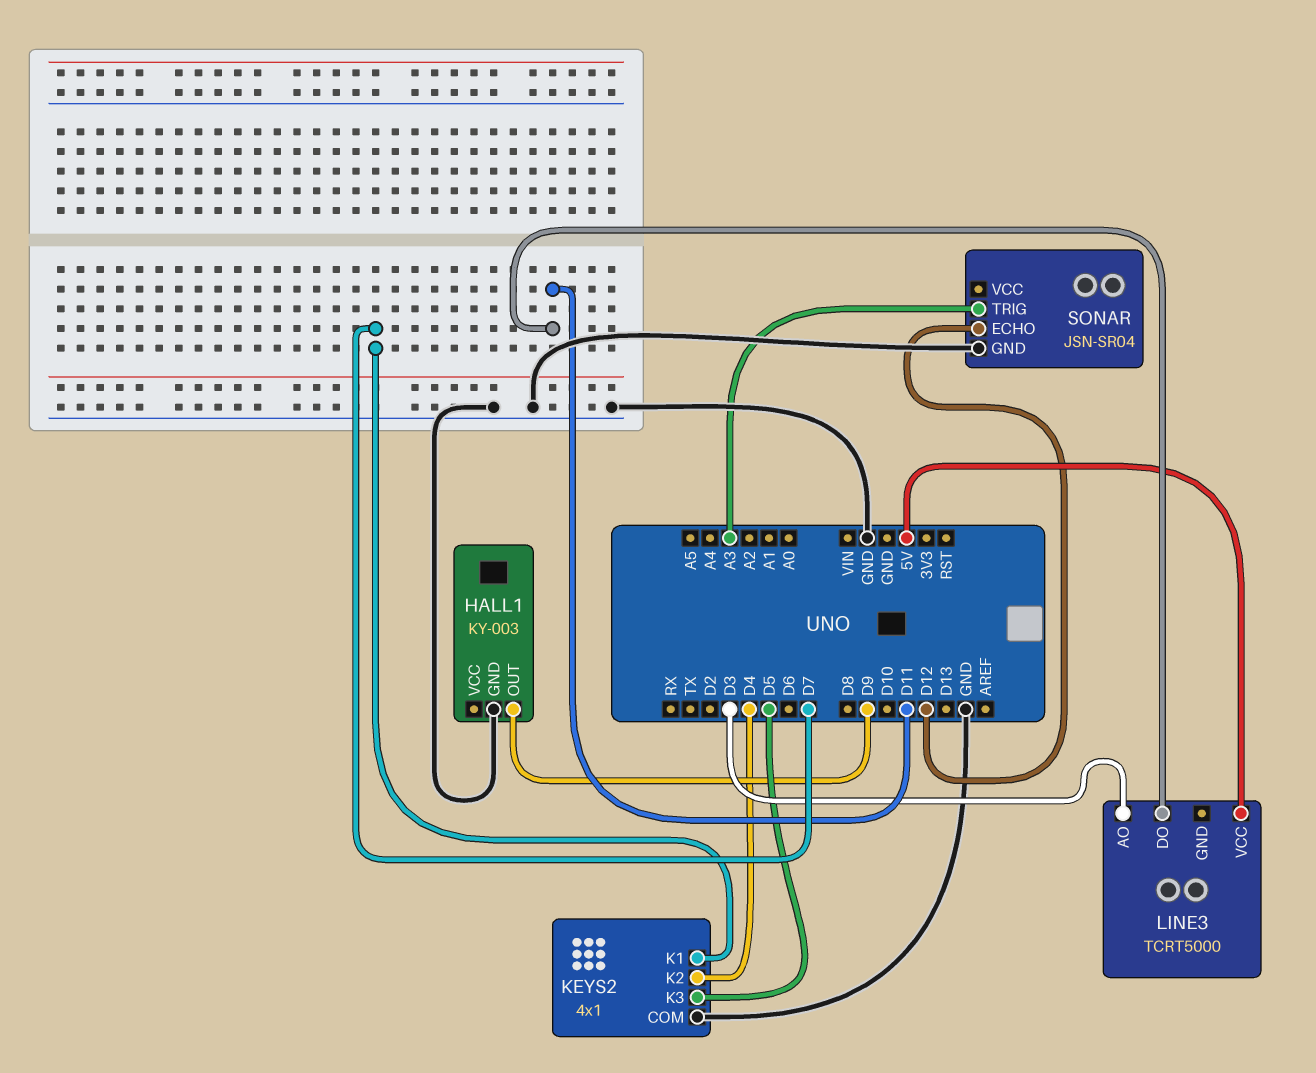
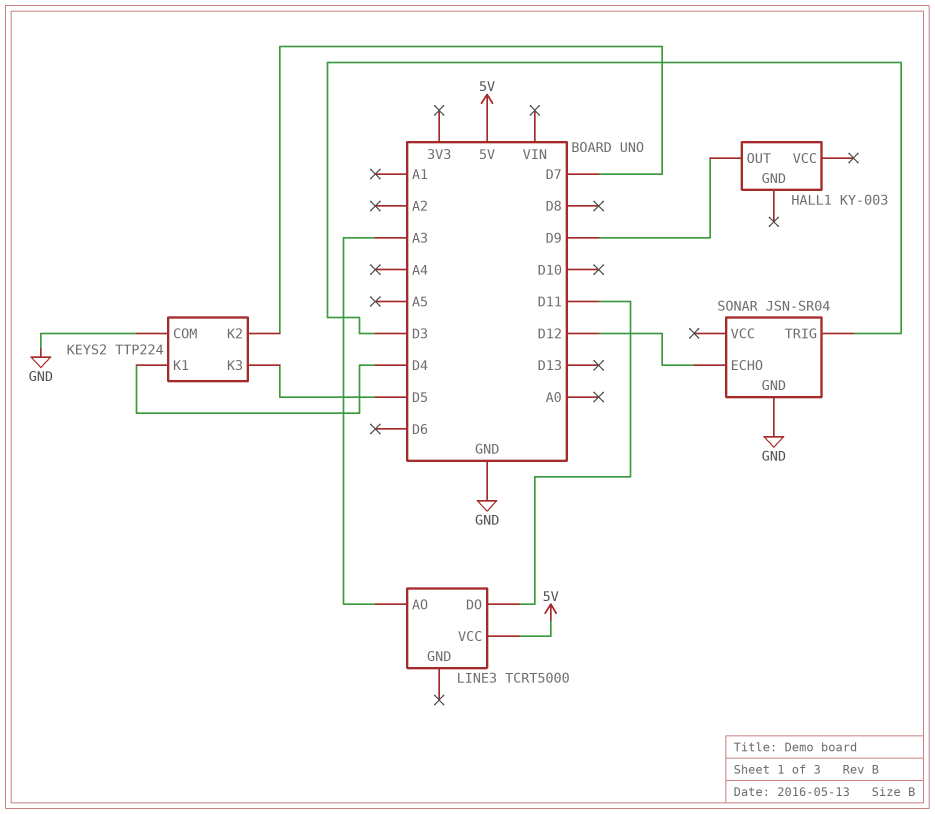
HALL1 pin GND: GND -> none
KEYS2: 4x1 -> TTP224
KEYS2 pin K1: D7 -> D4
KEYS2 pin K2: D4 -> D7
LINE3 pin AO: D3 -> A3
SONAR pin TRIG: A3 -> D3

